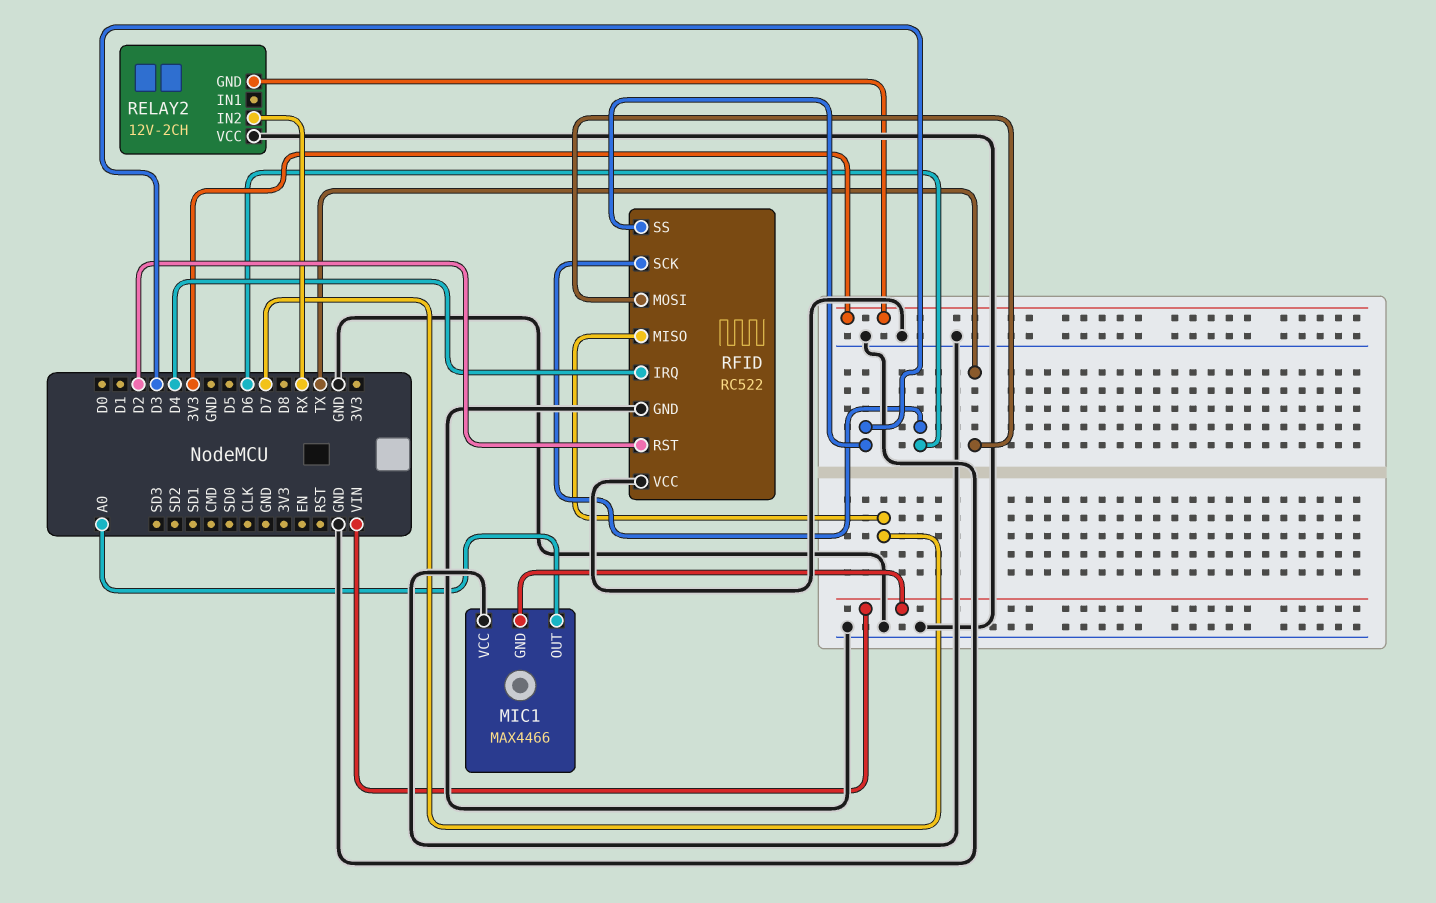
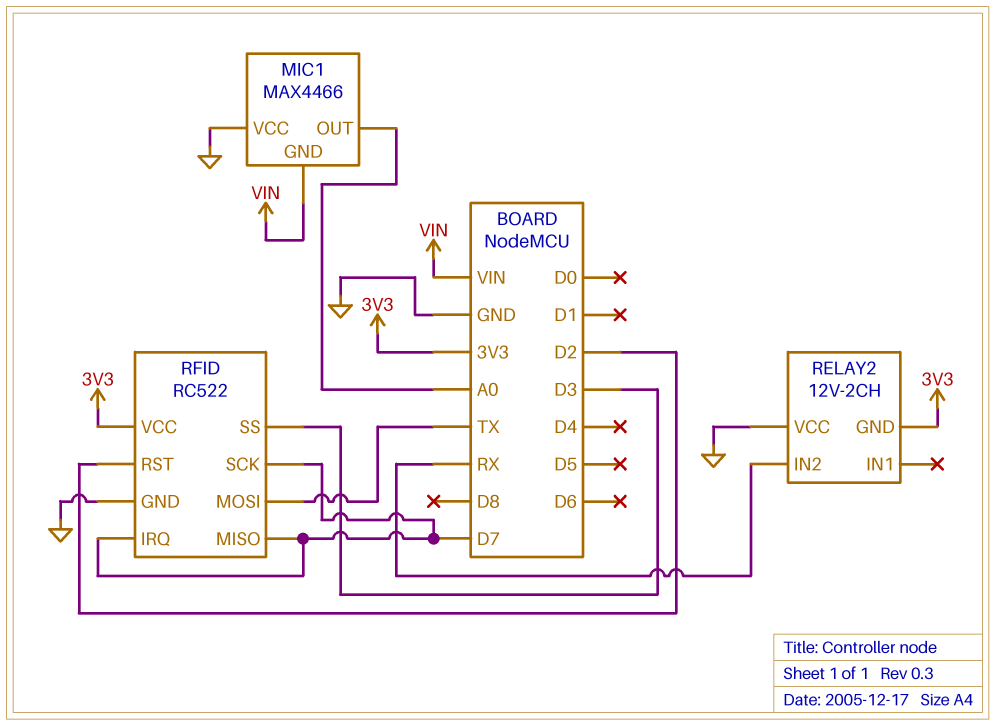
RFID pin IRQ: D4 -> D7
RFID pin SCK: D6 -> D7
RFID pin VCC: GND -> 3V3

